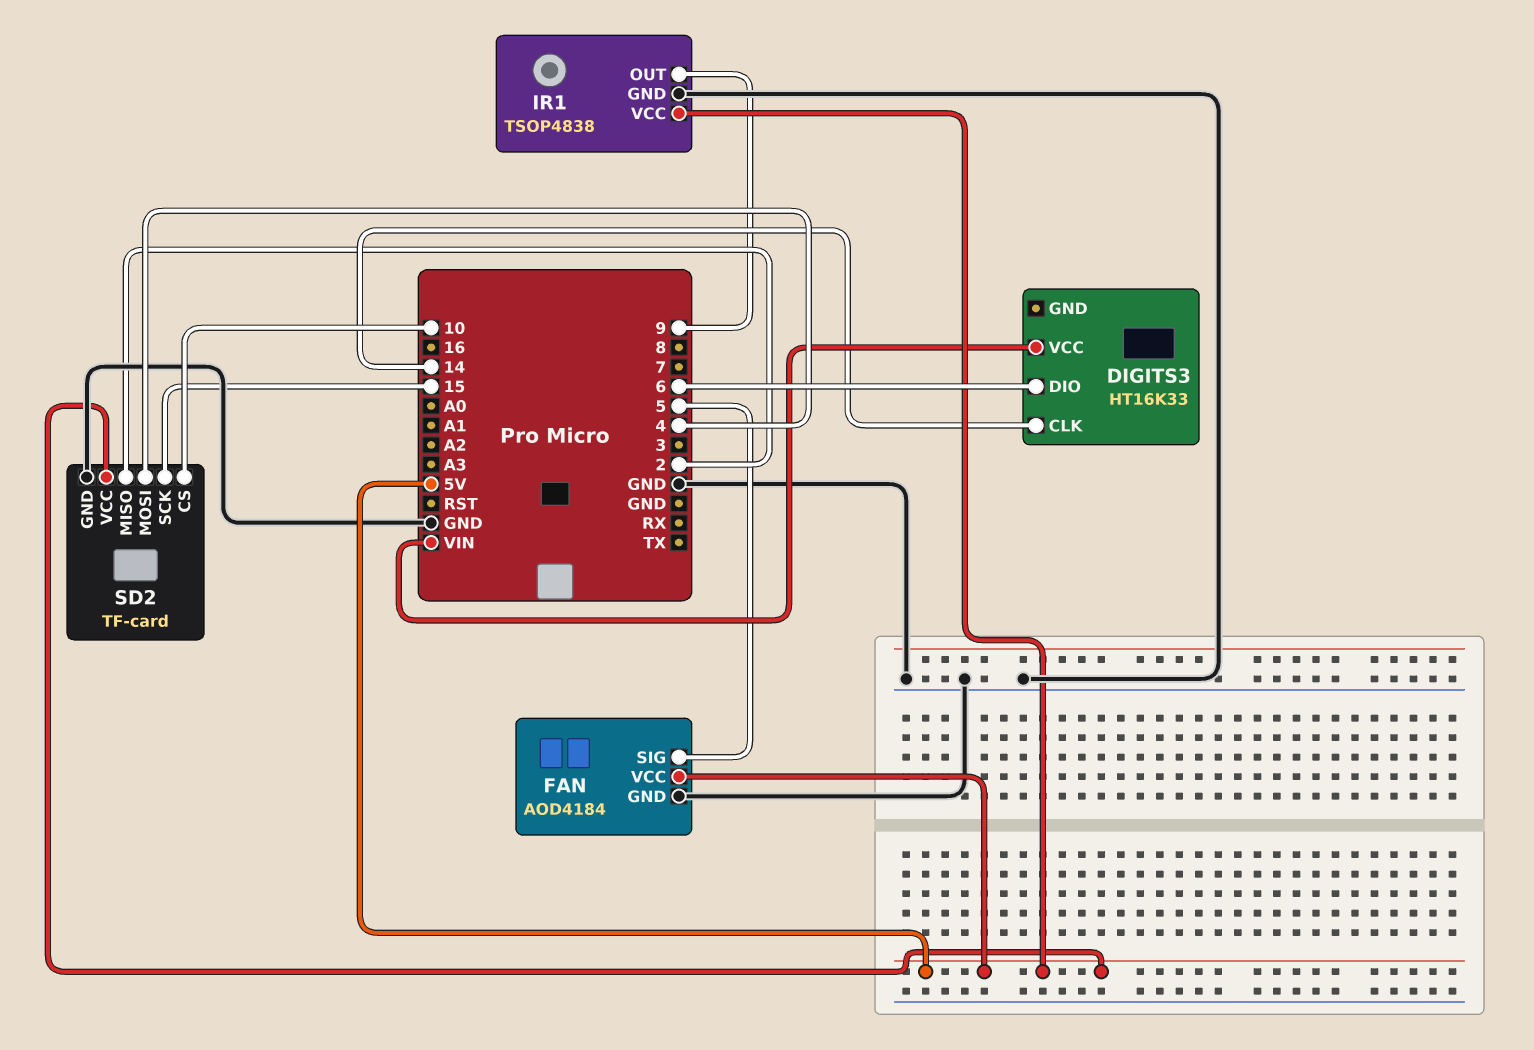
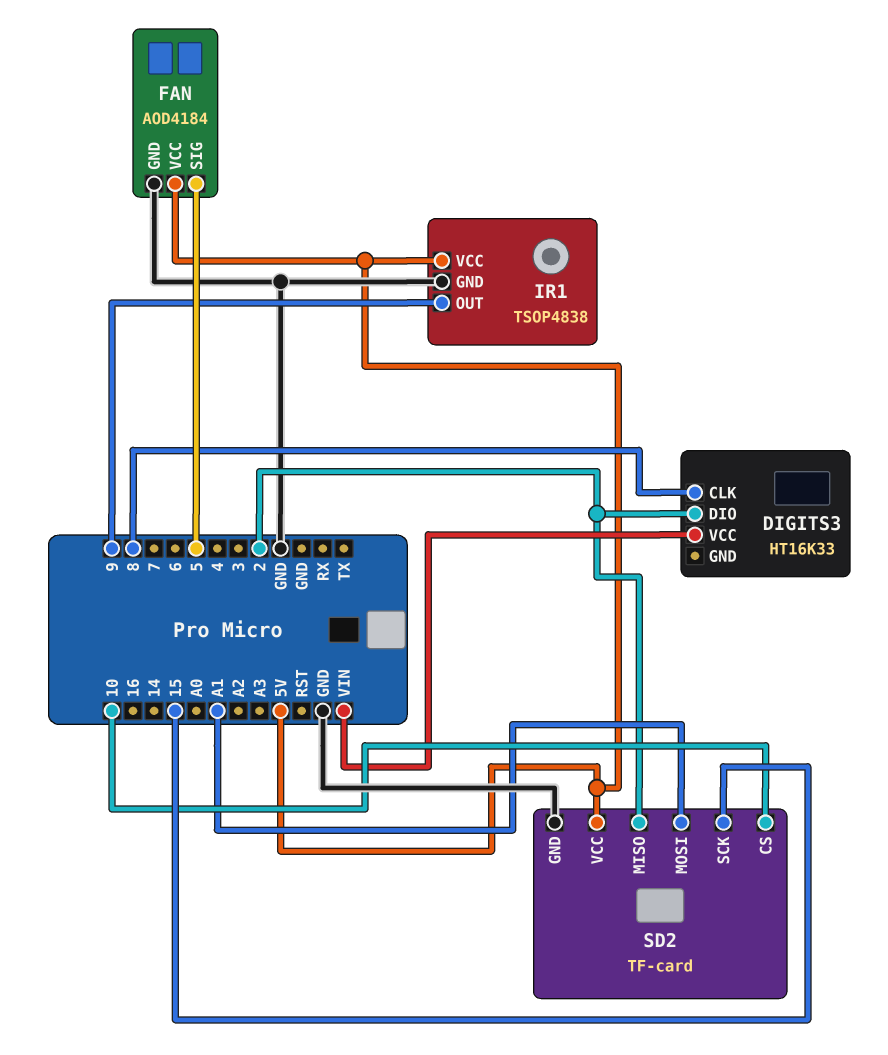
DIGITS3 pin CLK: 14 -> 8
DIGITS3 pin DIO: 6 -> 2
SD2 pin MOSI: 4 -> A1

